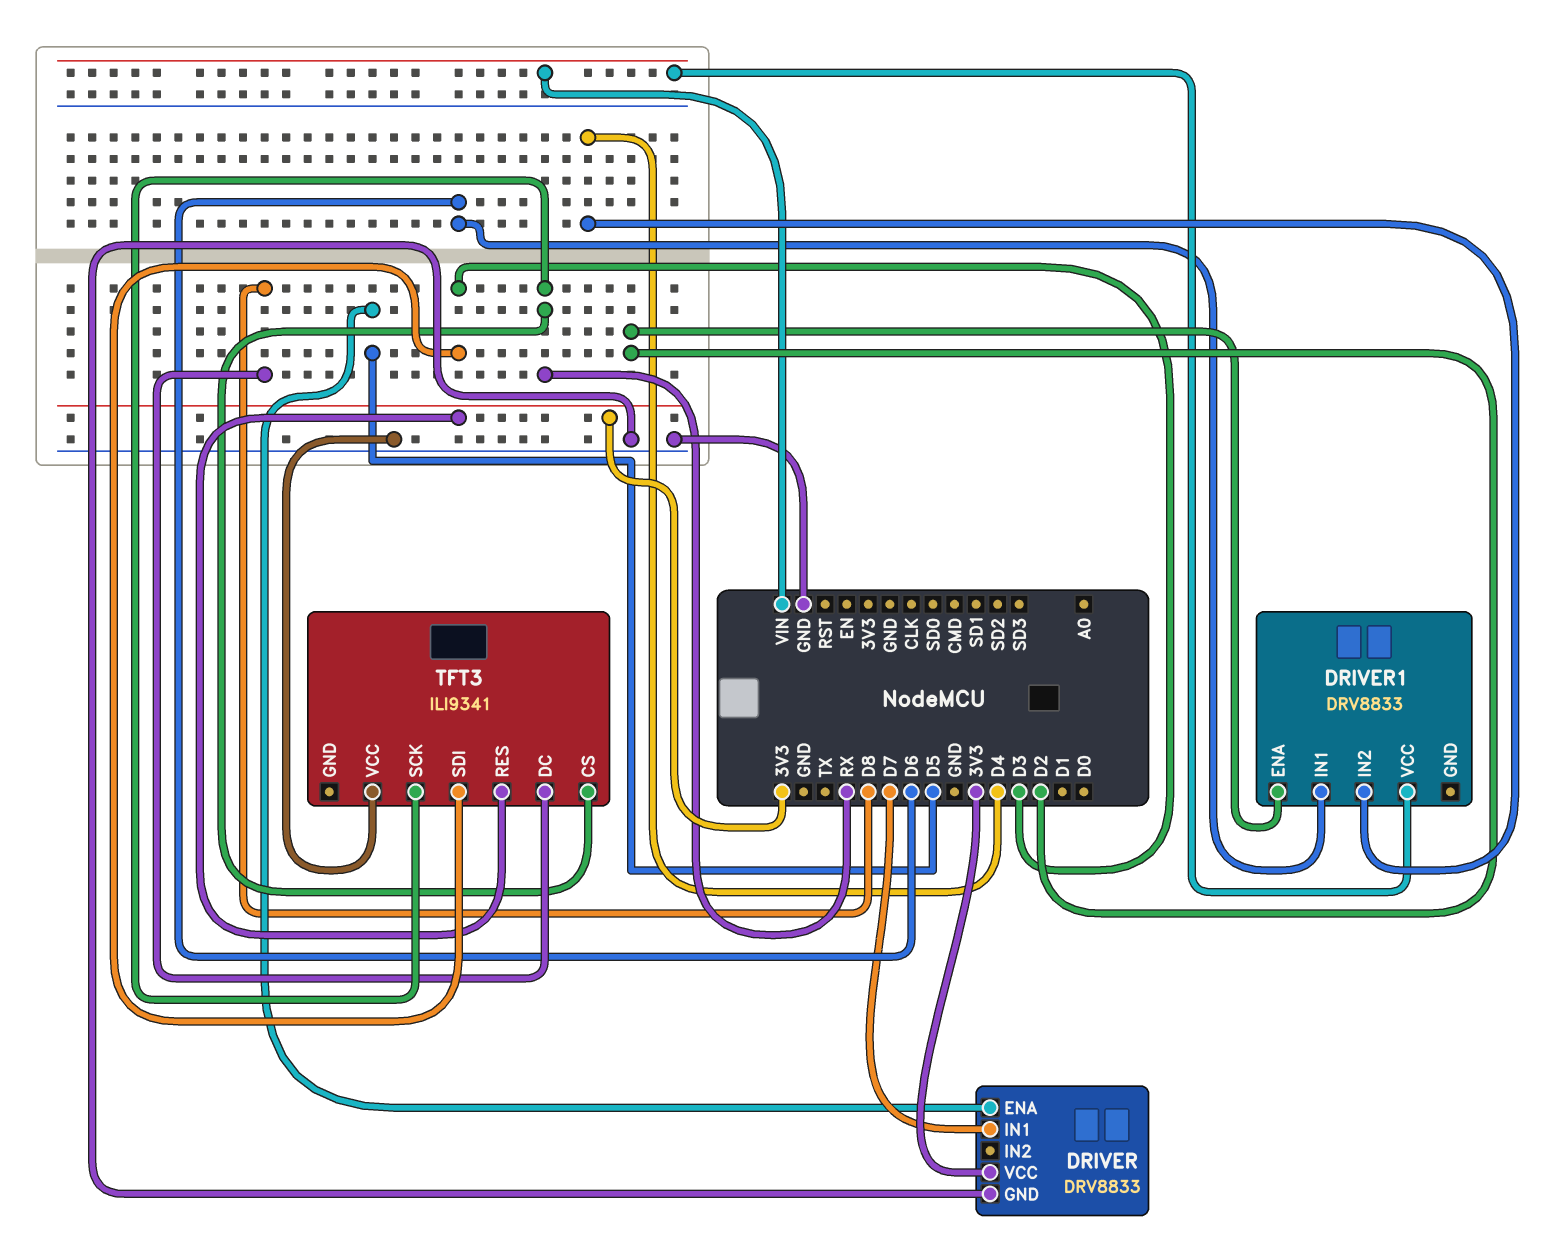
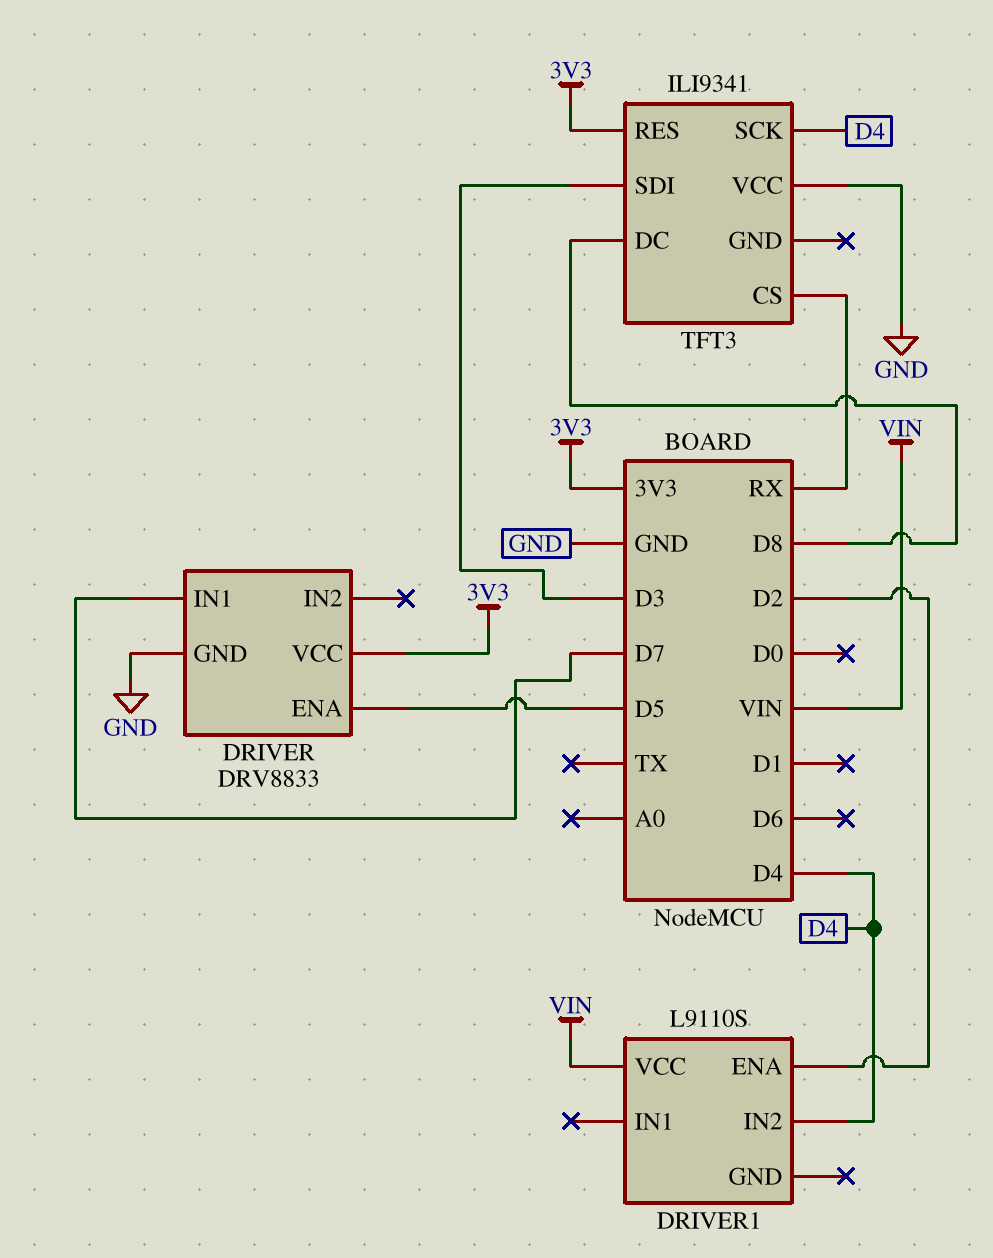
DRIVER1: DRV8833 -> L9110S
DRIVER1 pin IN1: D6 -> none
TFT3 pin SCK: RX -> D4

